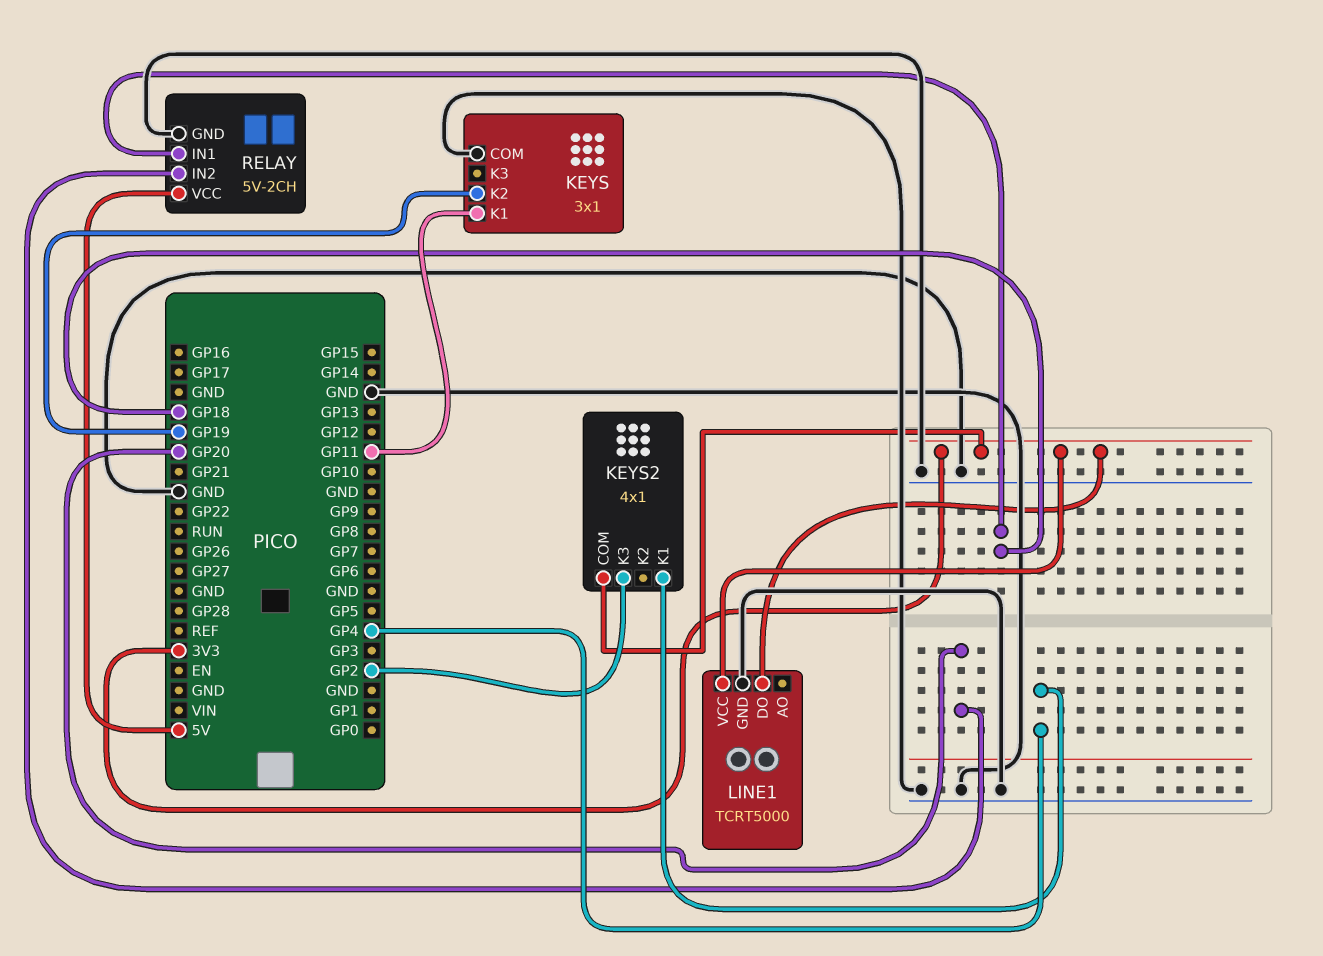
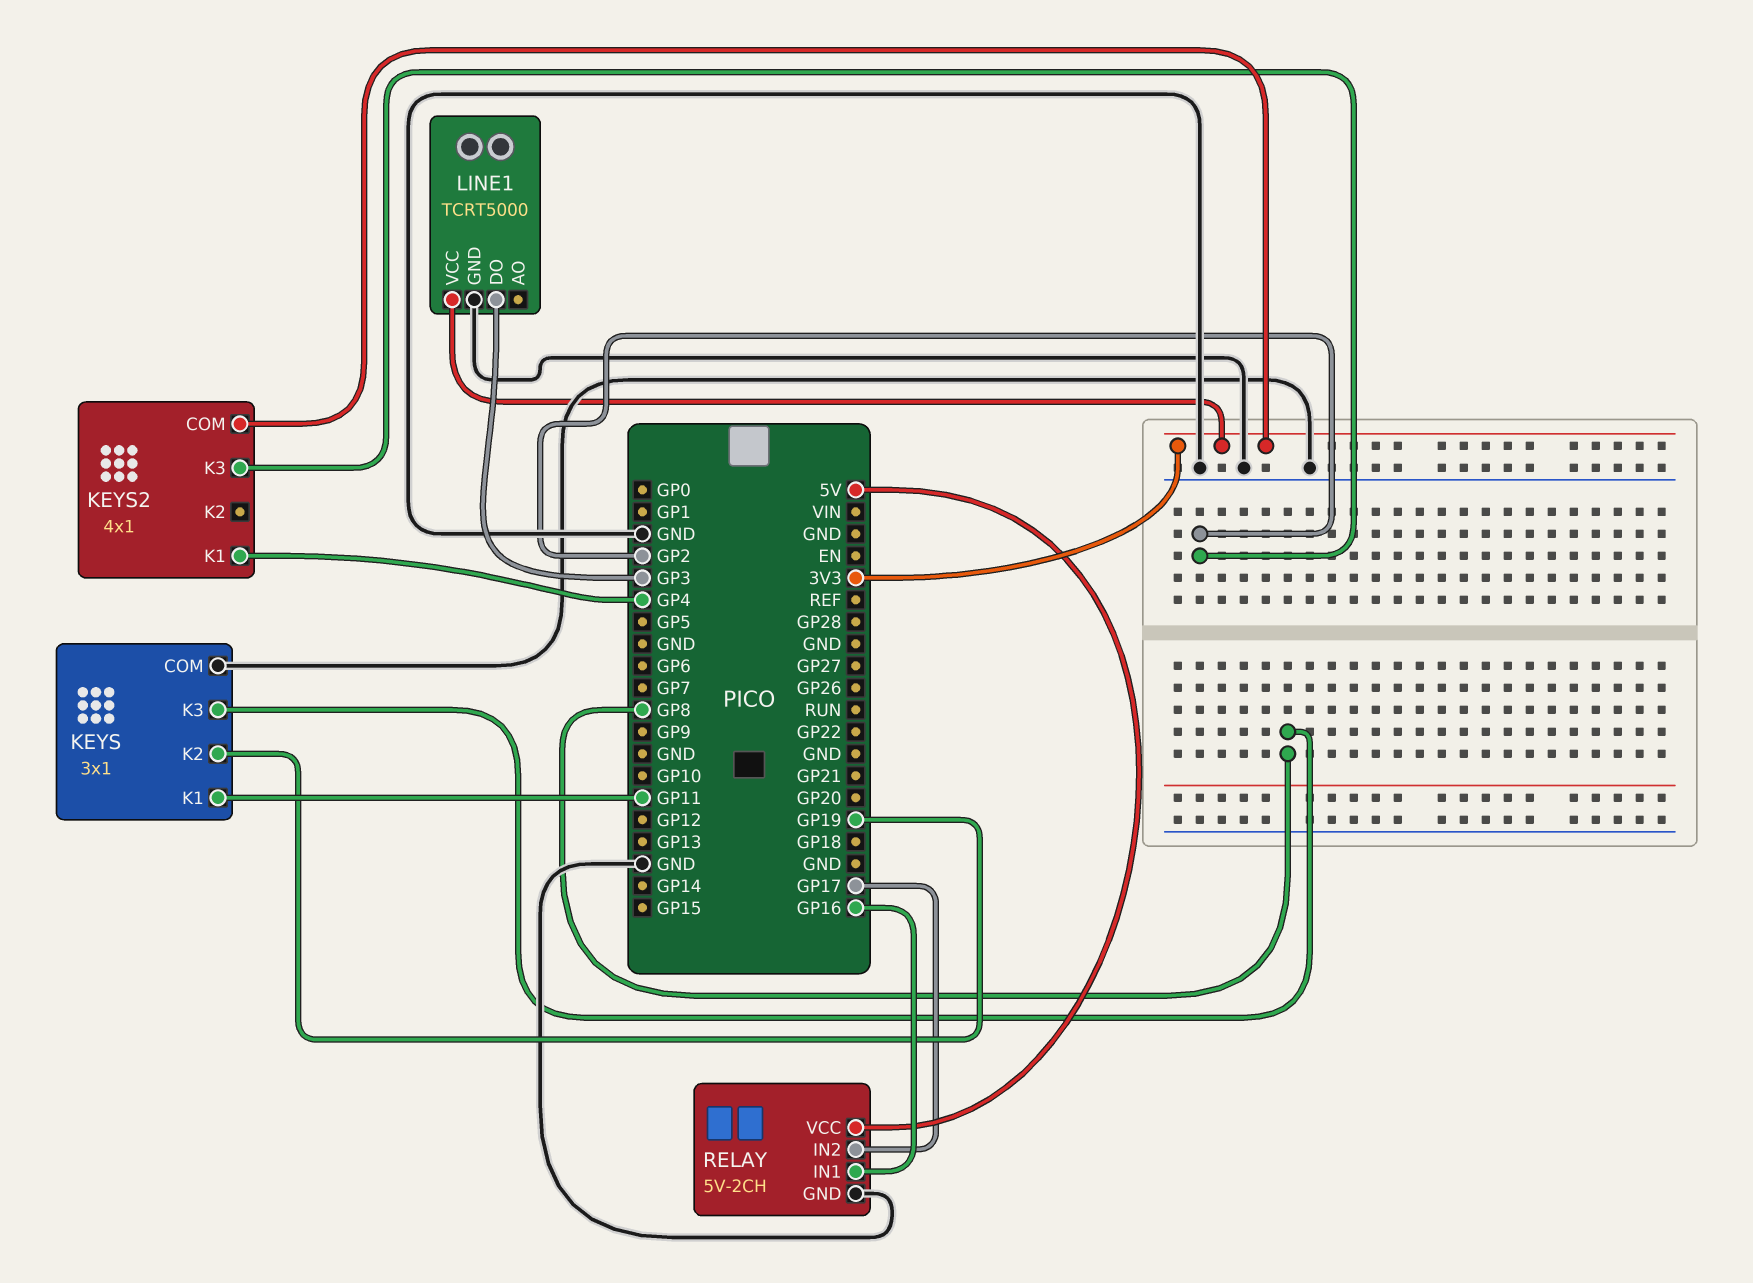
KEYS pin K3: none -> GP8
LINE1 pin DO: 3V3 -> GP3
RELAY pin IN1: GP18 -> GP16
RELAY pin IN2: GP20 -> GP17

